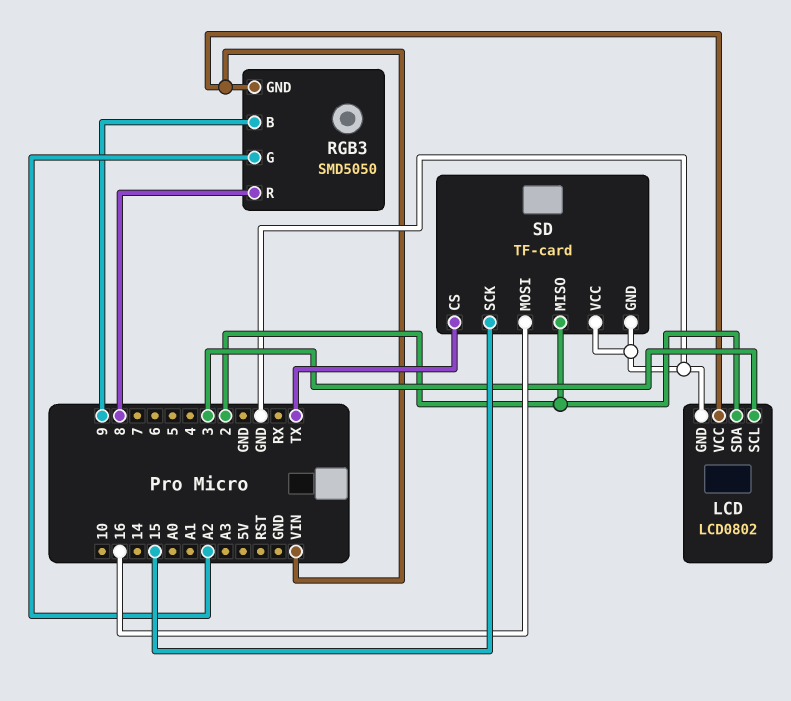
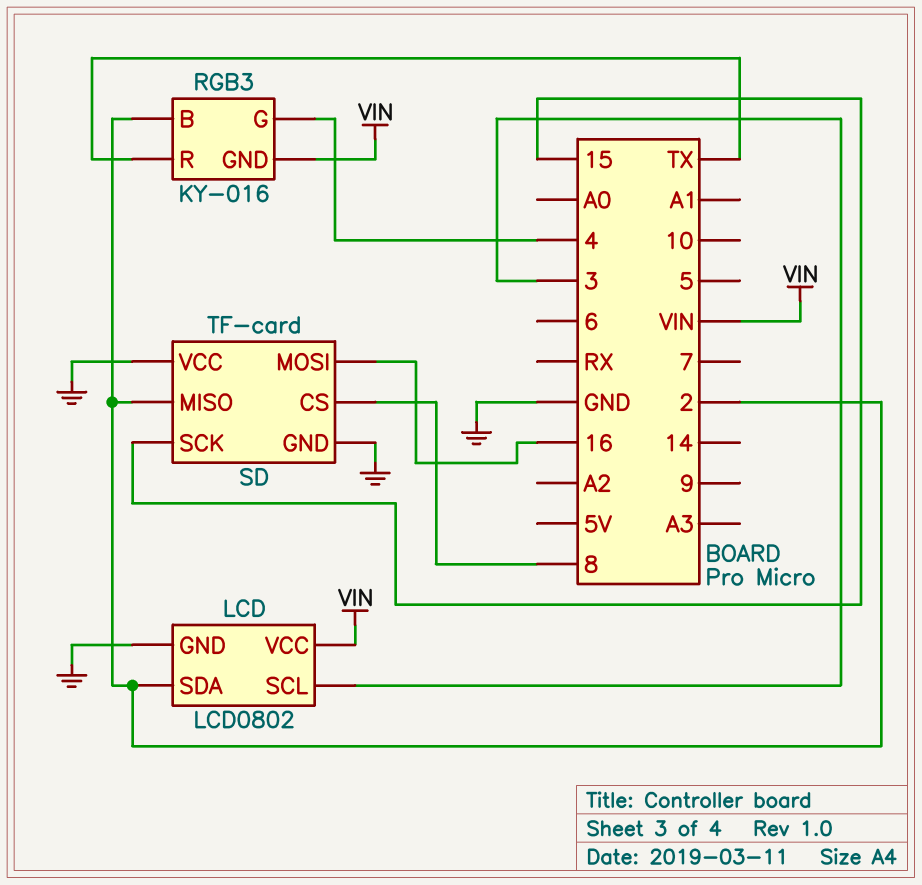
RGB3: SMD5050 -> KY-016
RGB3 pin B: 9 -> 2
RGB3 pin G: A2 -> 4
RGB3 pin R: 8 -> TX
SD pin CS: TX -> 8

